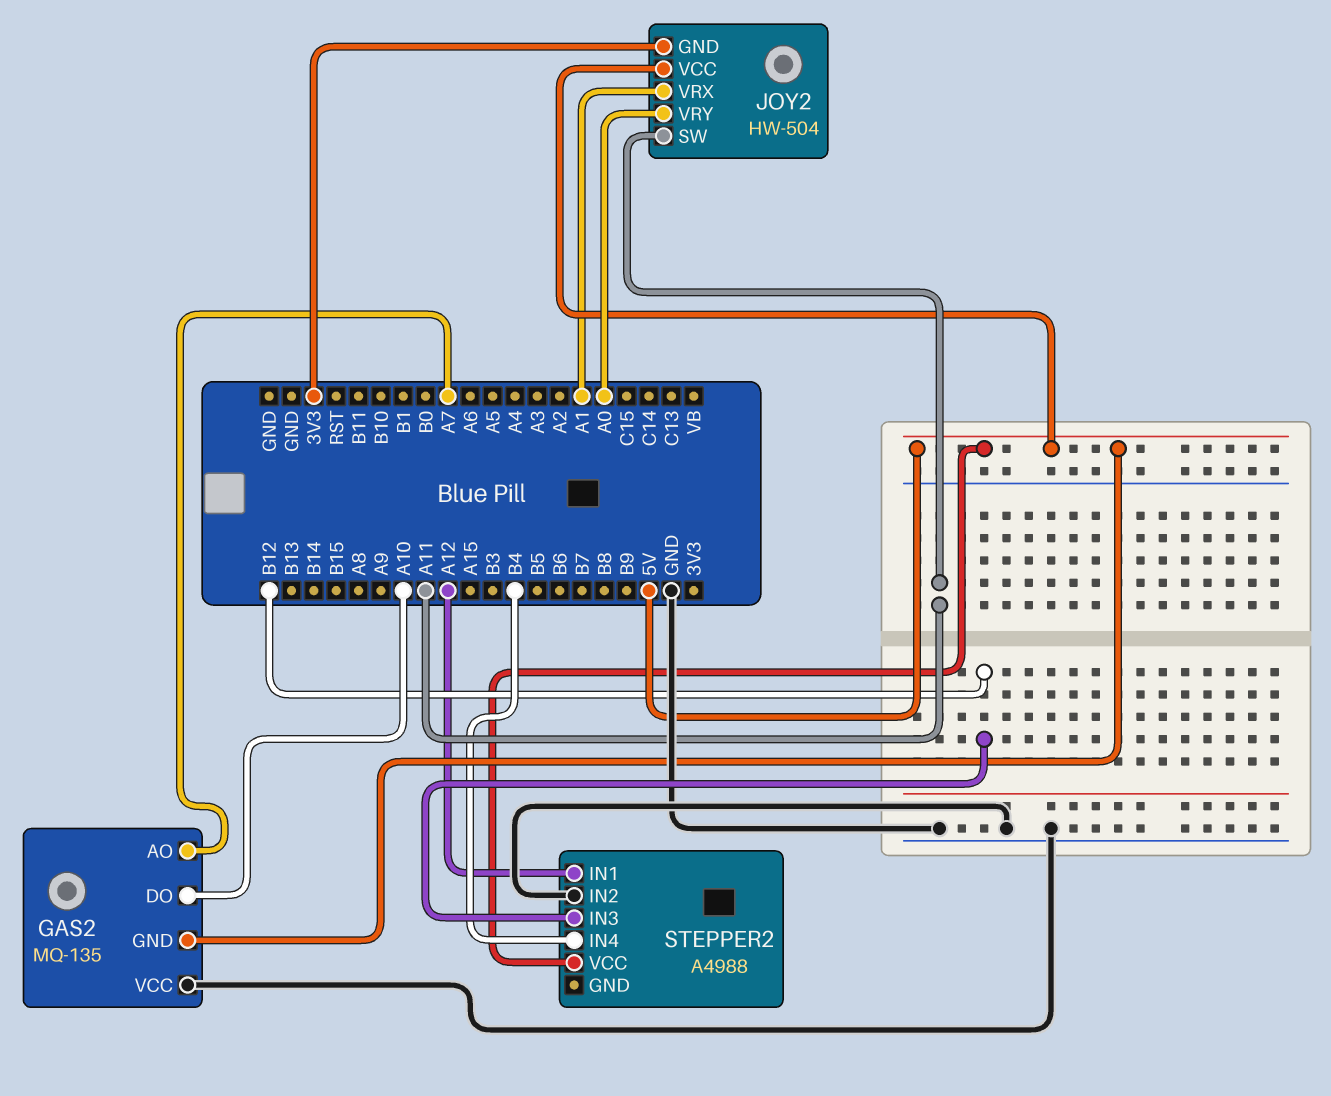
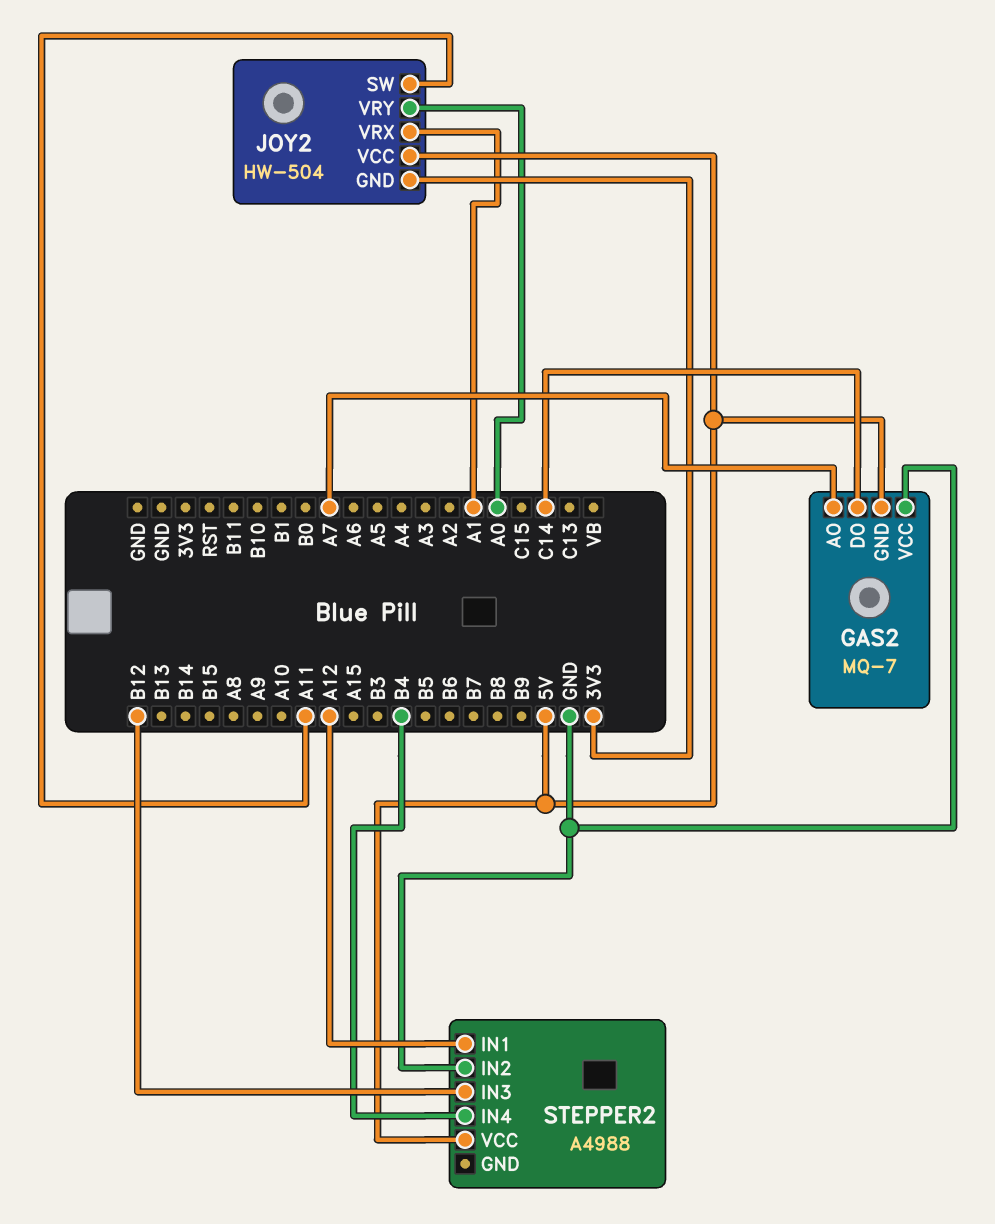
GAS2: MQ-135 -> MQ-7
GAS2 pin DO: A10 -> C14

